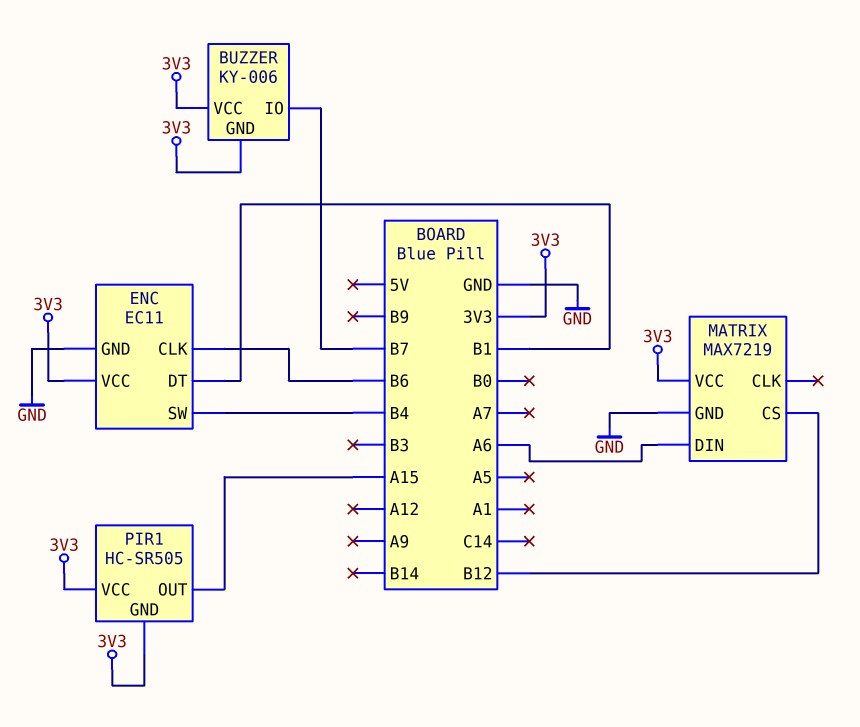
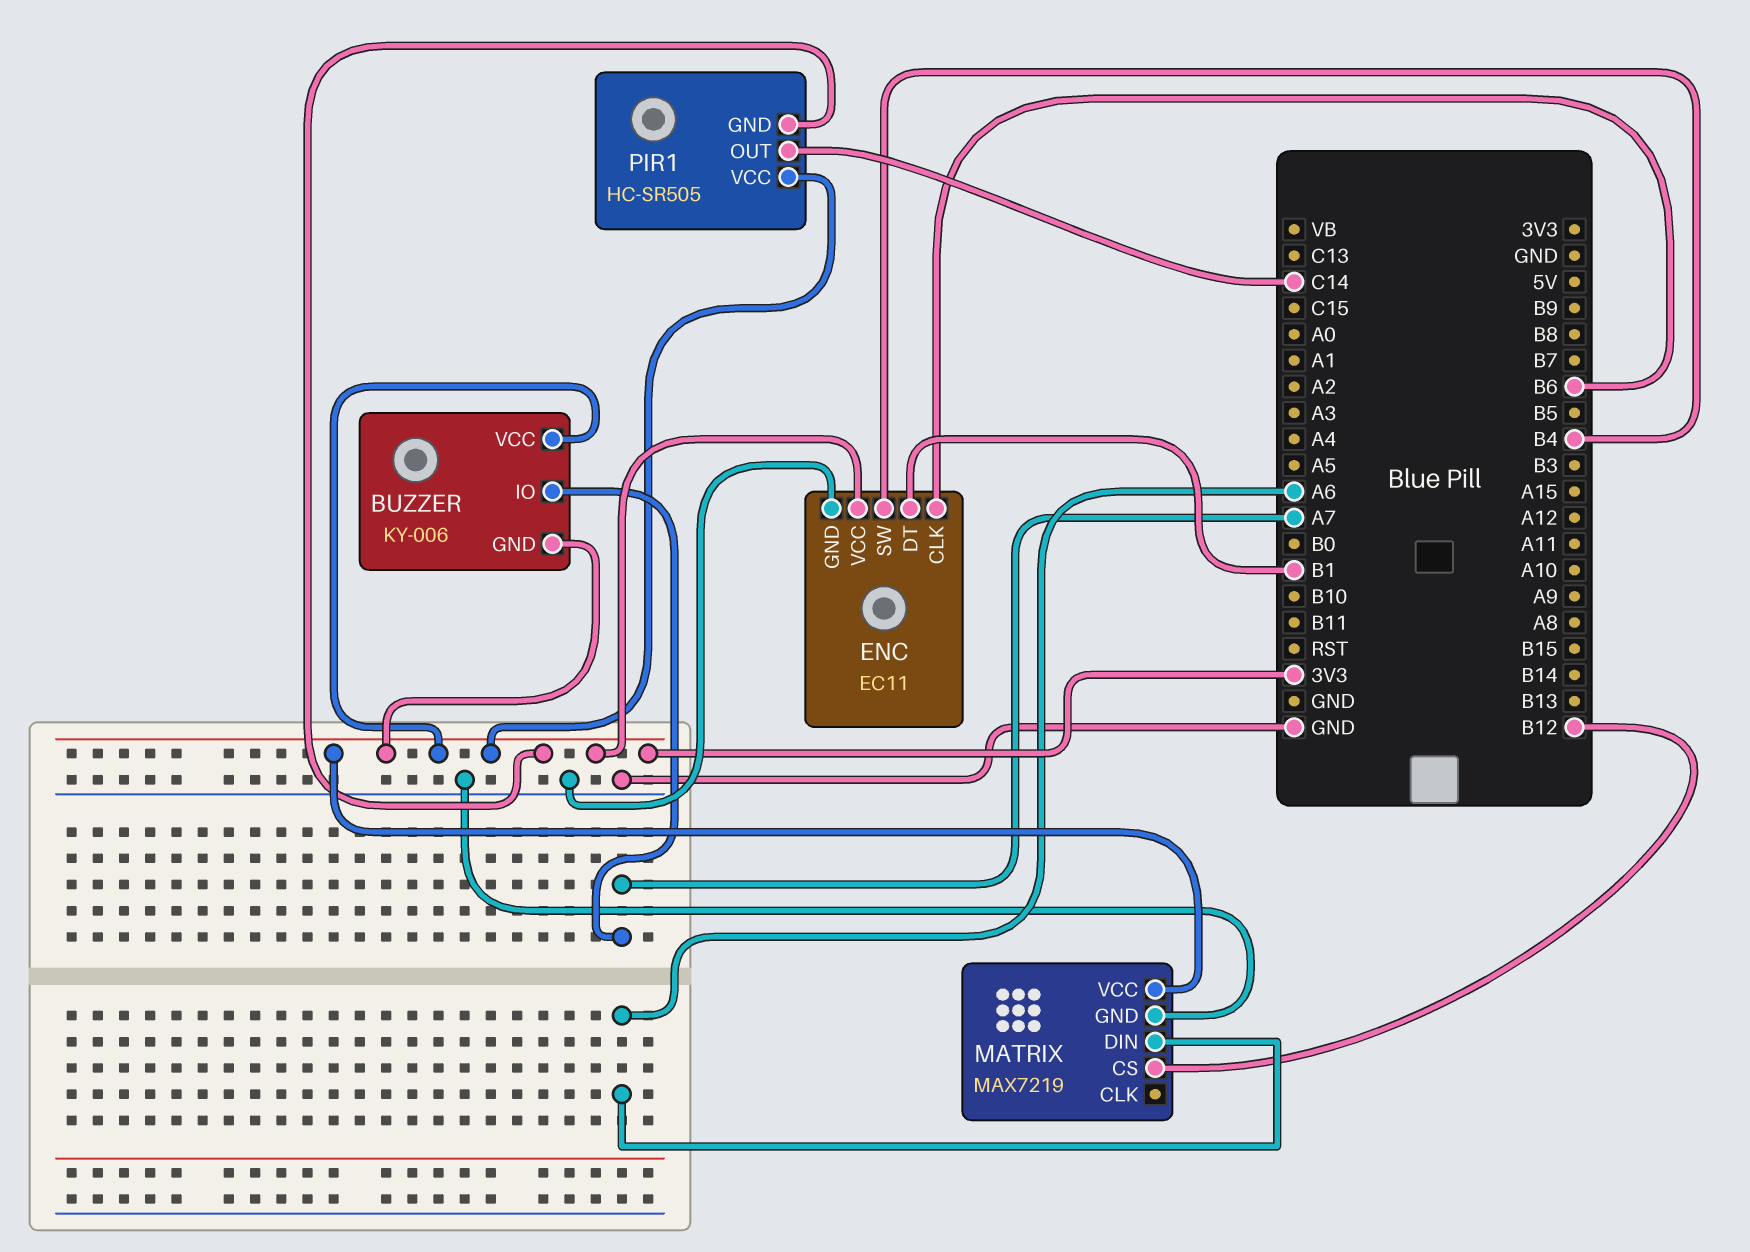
BUZZER pin IO: B7 -> A7
PIR1 pin OUT: A15 -> C14

